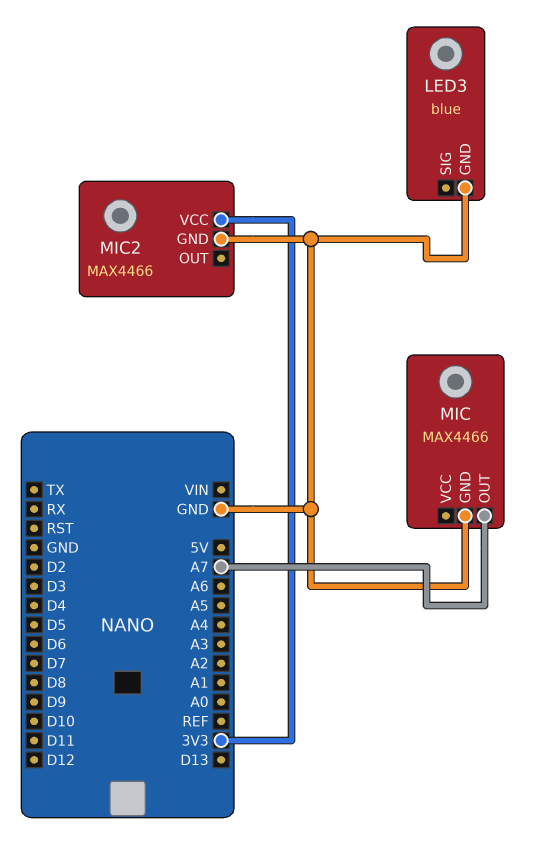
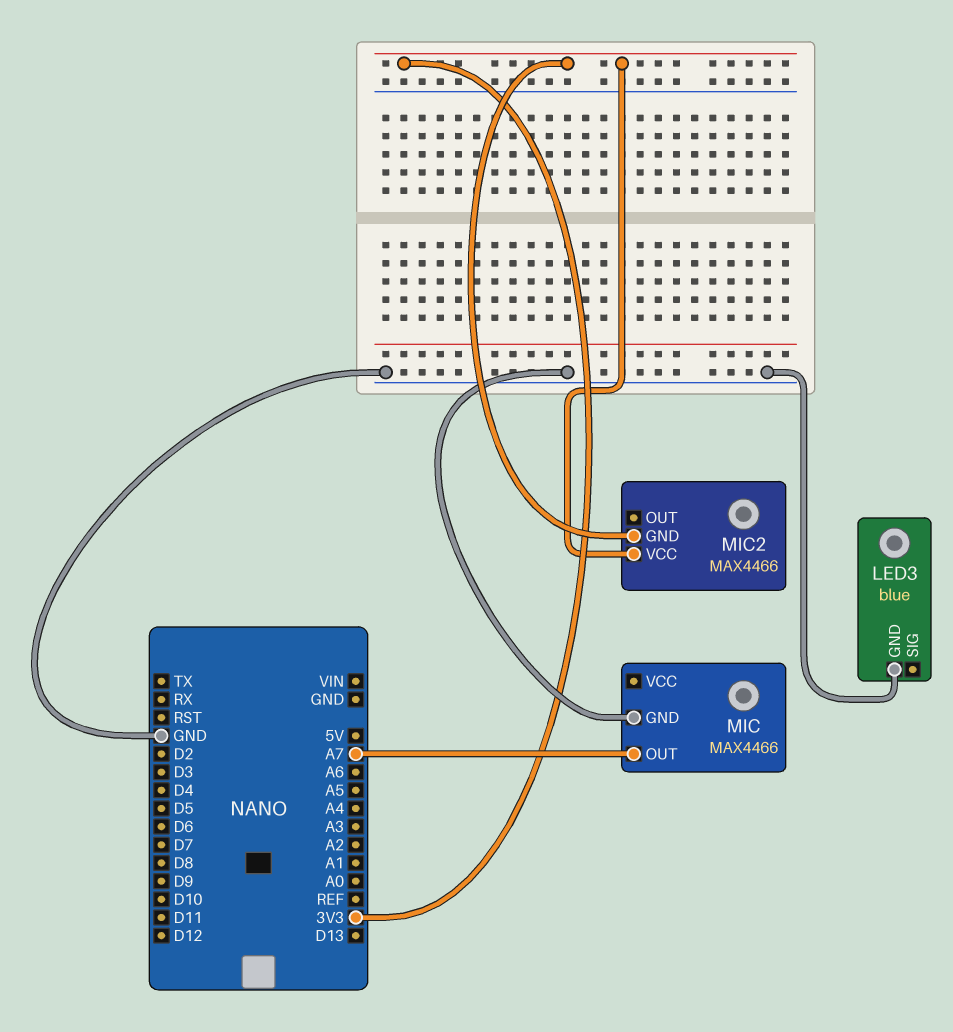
MIC2 pin GND: GND -> 3V3

